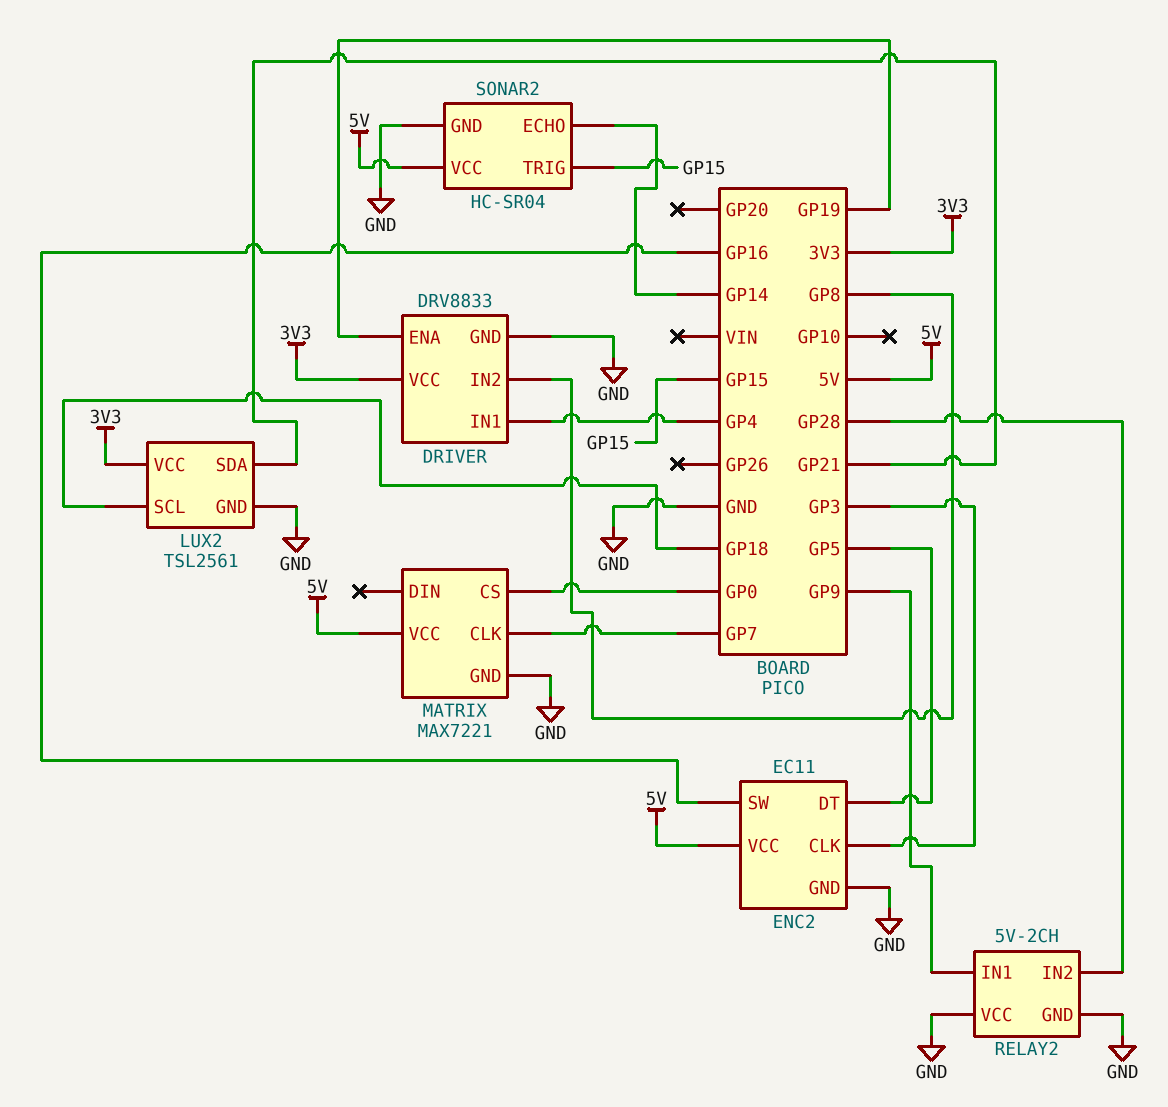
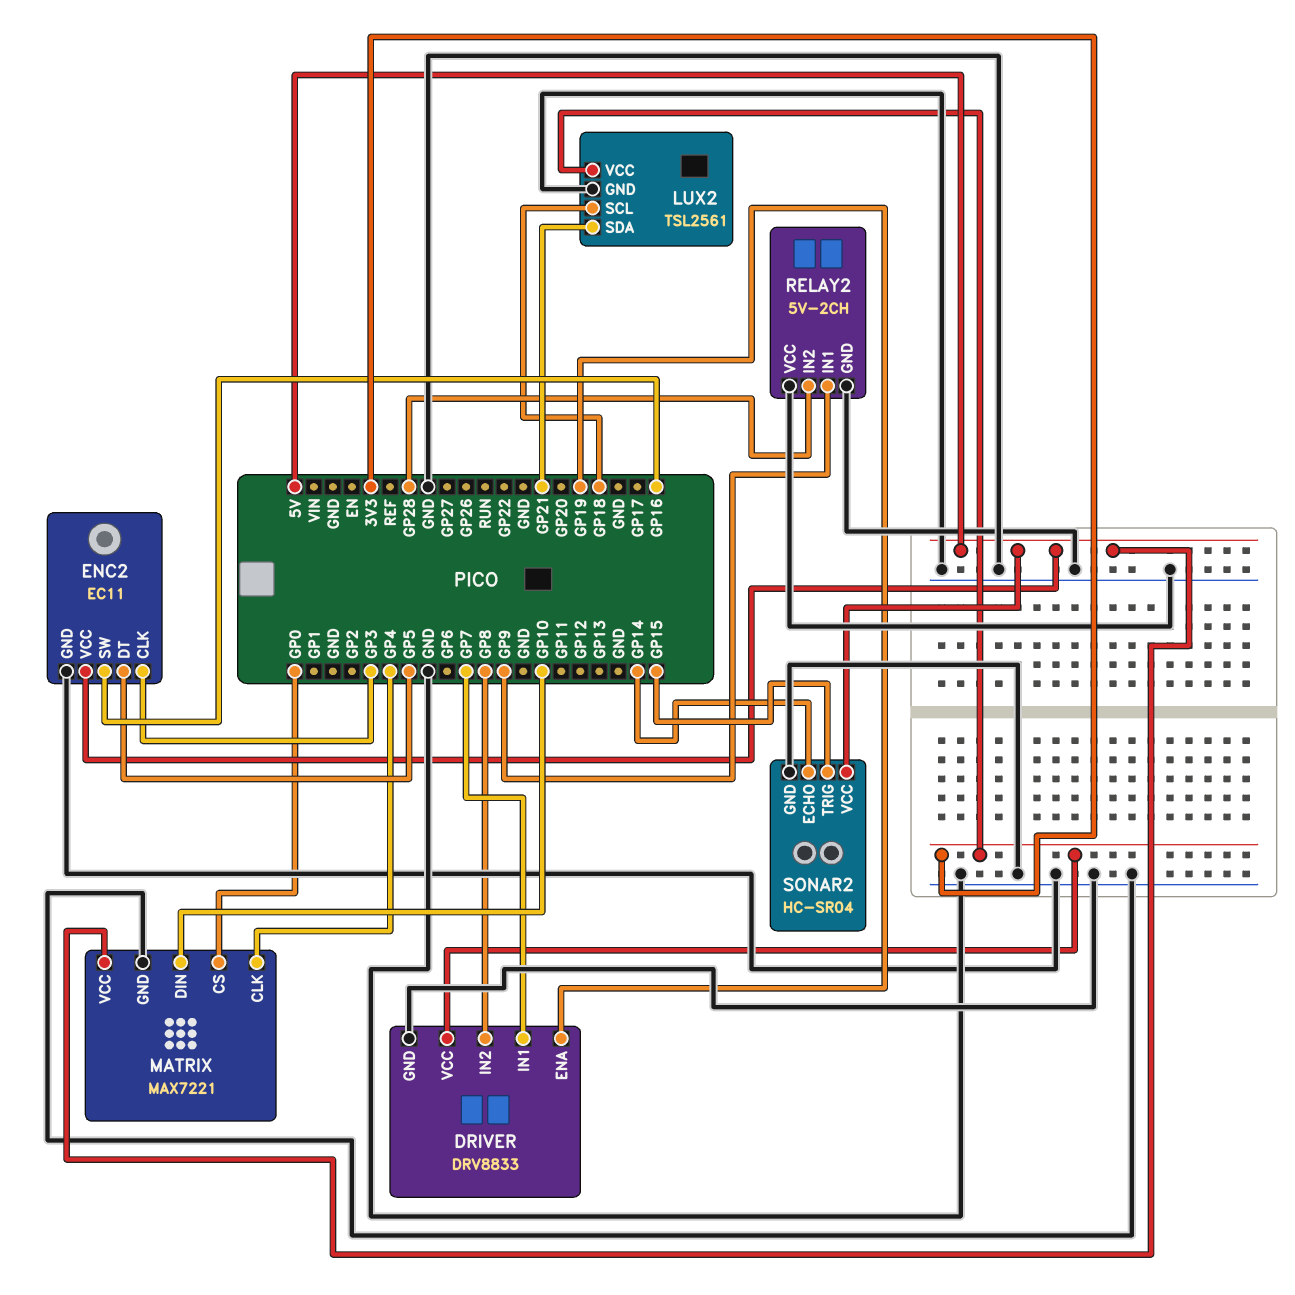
DRIVER pin IN1: GP4 -> GP7
MATRIX pin CLK: GP7 -> GP4
MATRIX pin DIN: none -> GP10

